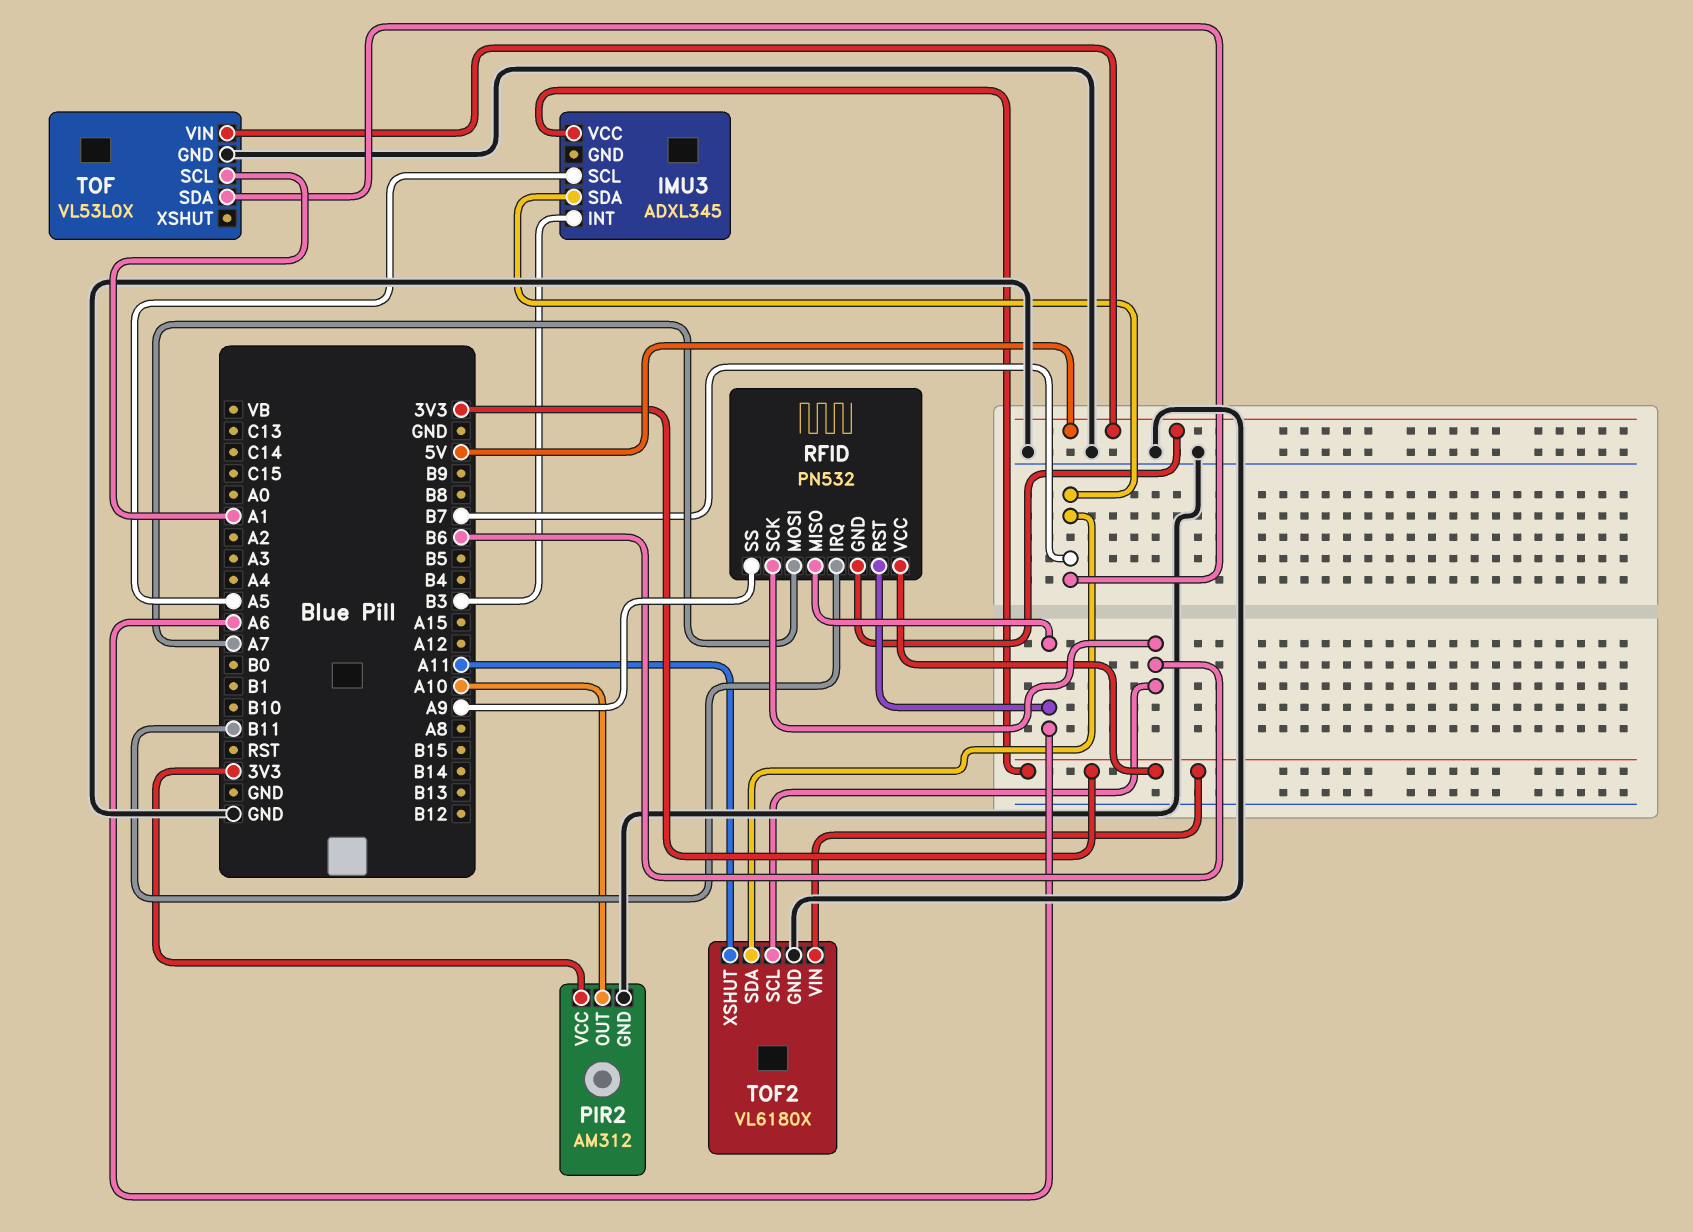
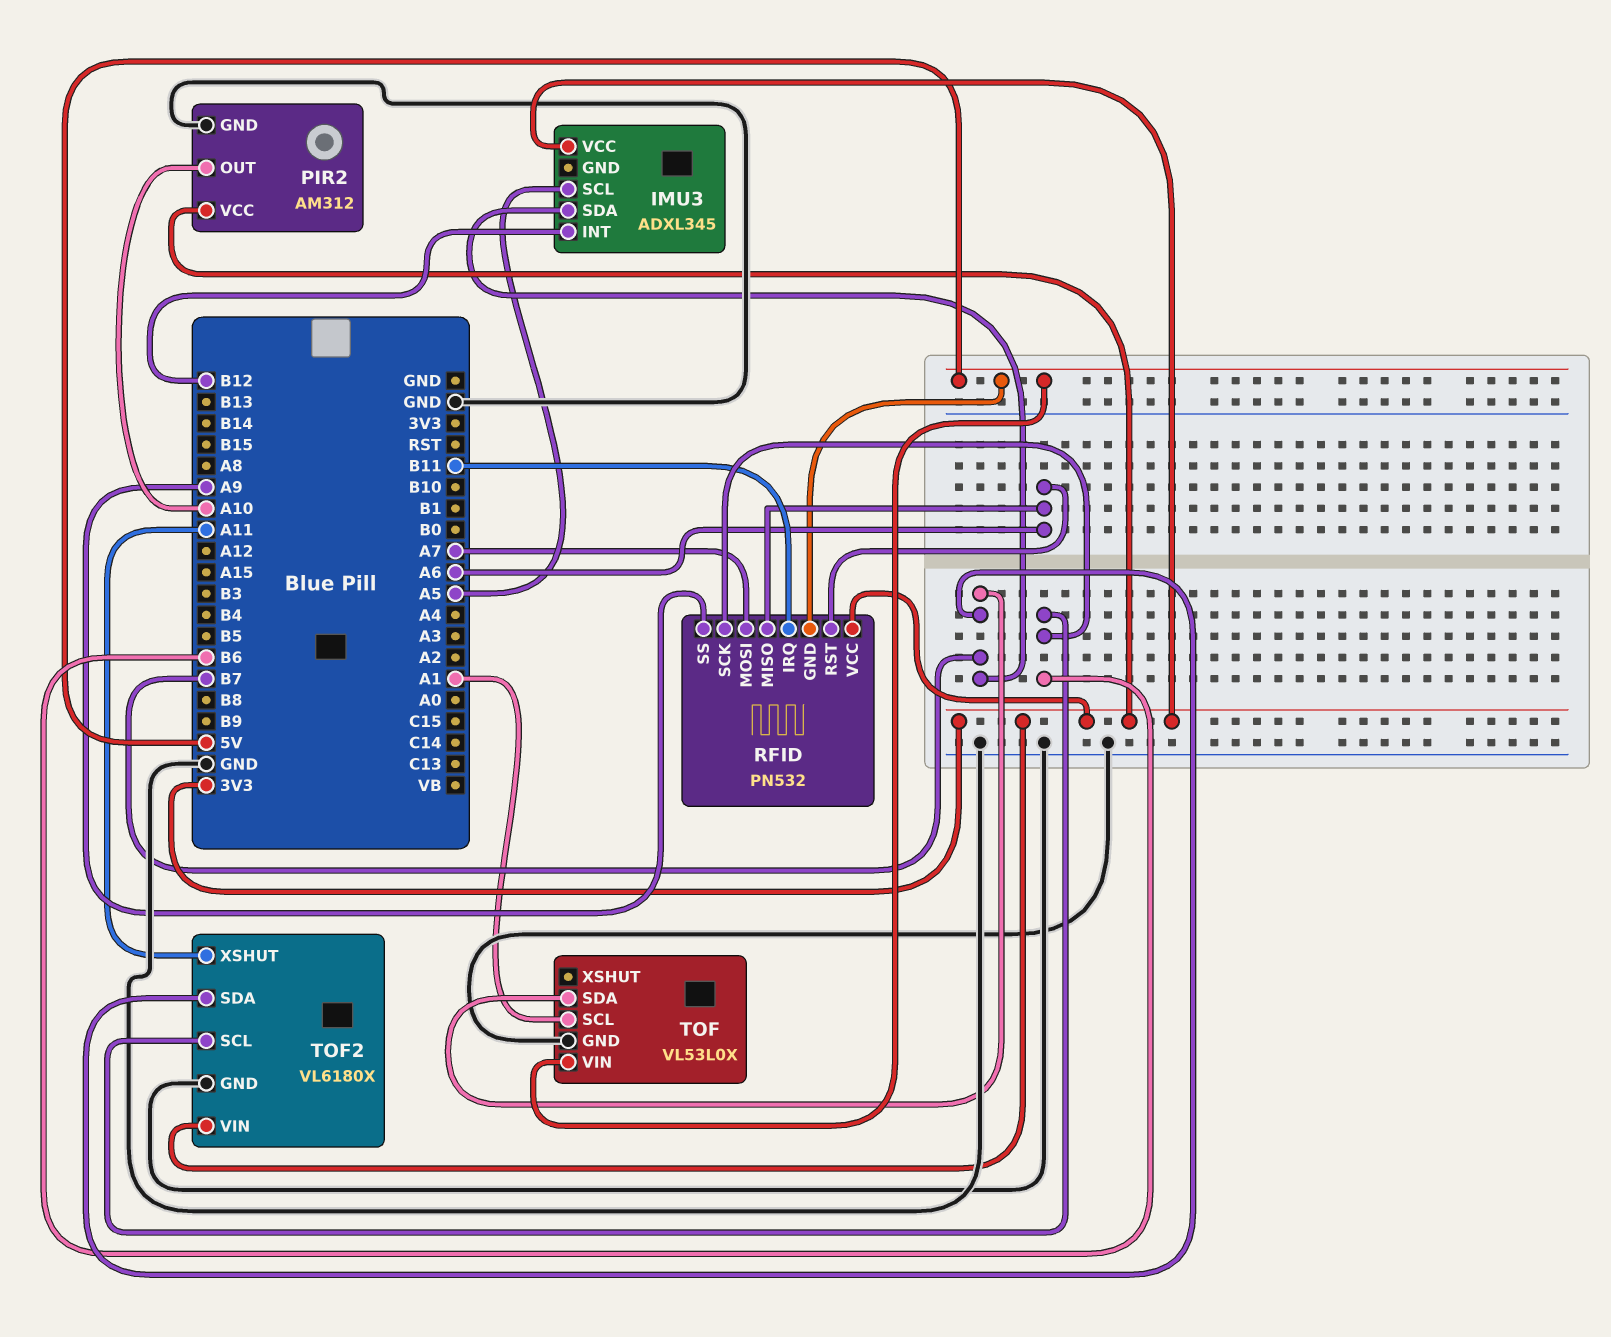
IMU3 pin INT: B3 -> B12

